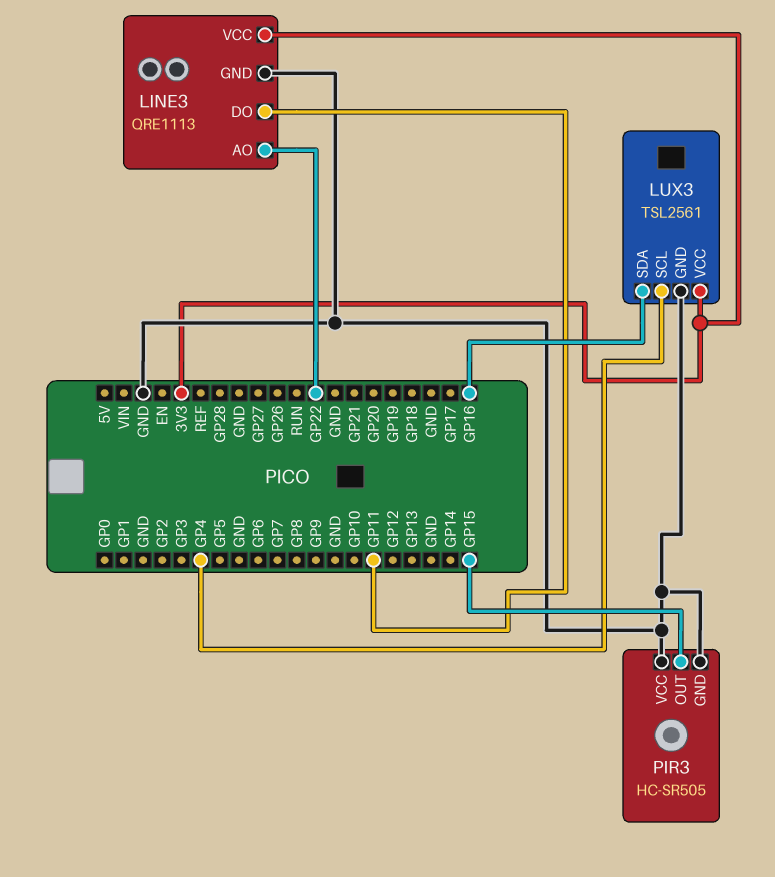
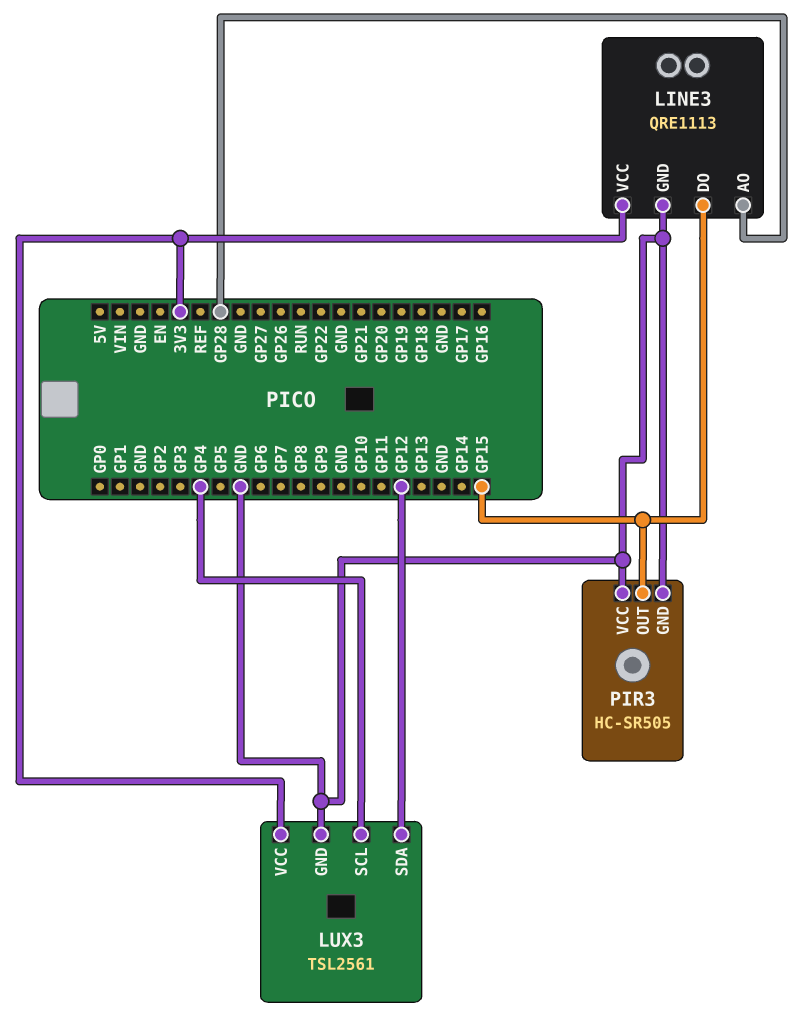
LINE3 pin AO: GP22 -> GP28
LINE3 pin DO: GP11 -> GP15
LUX3 pin SDA: GP16 -> GP12

